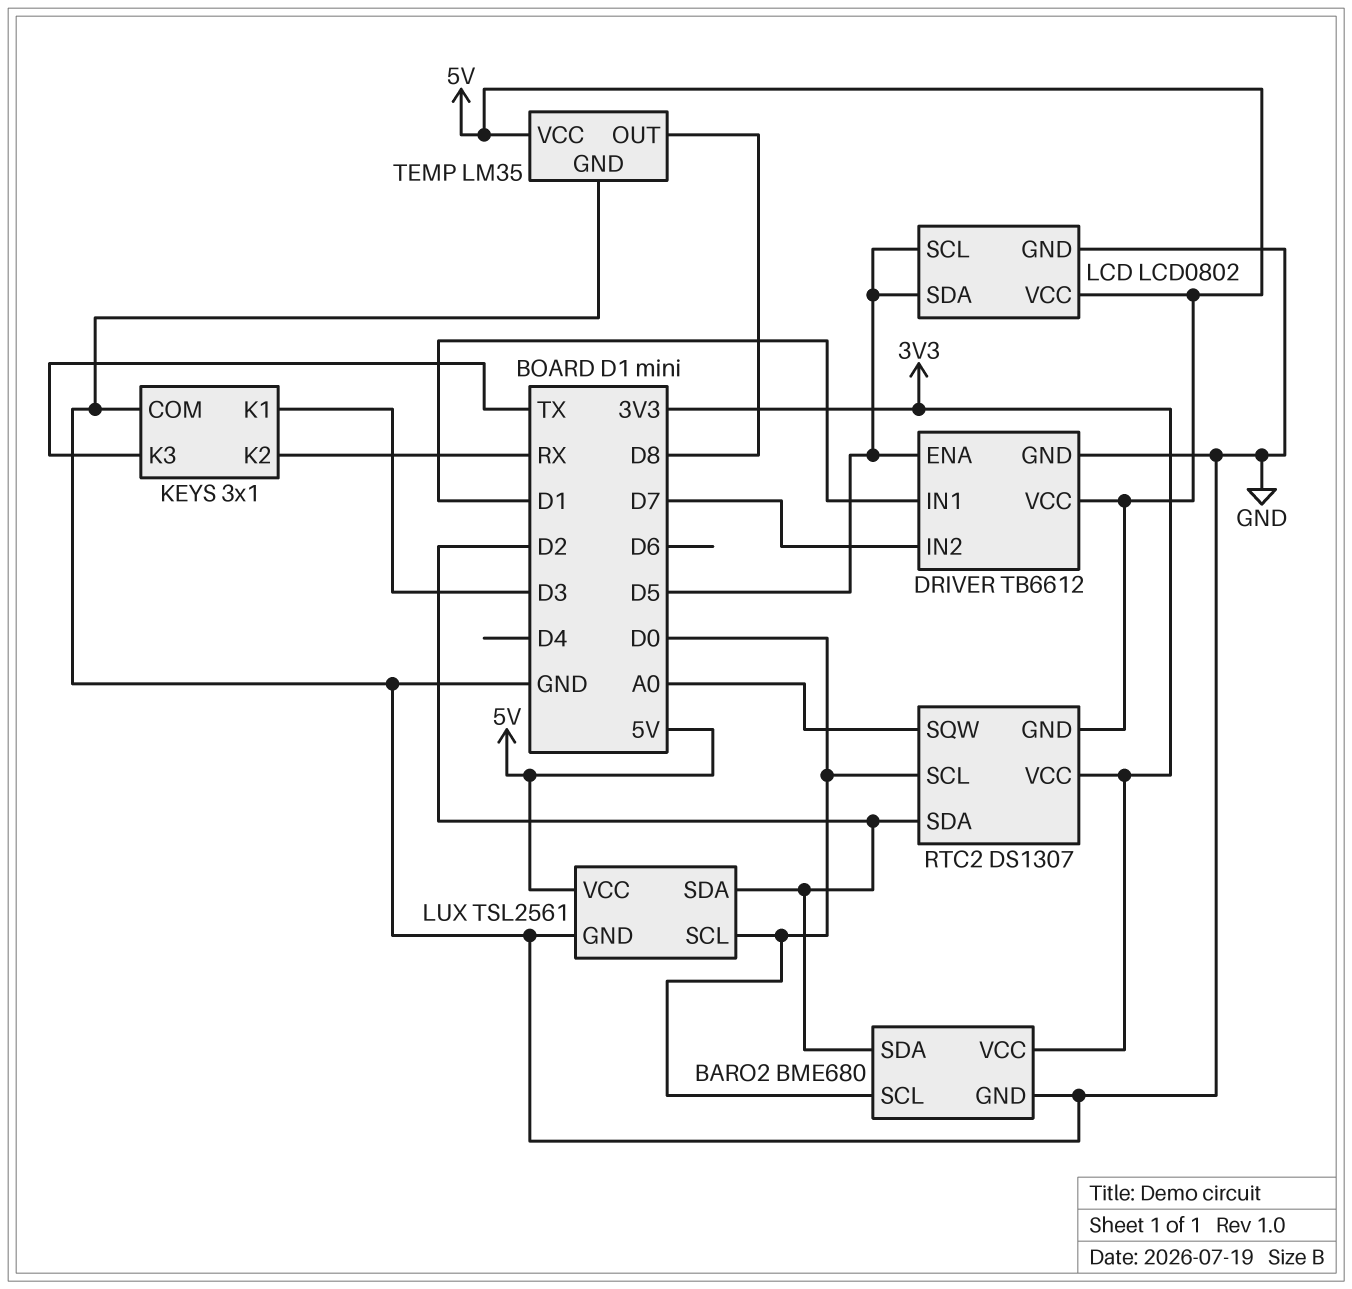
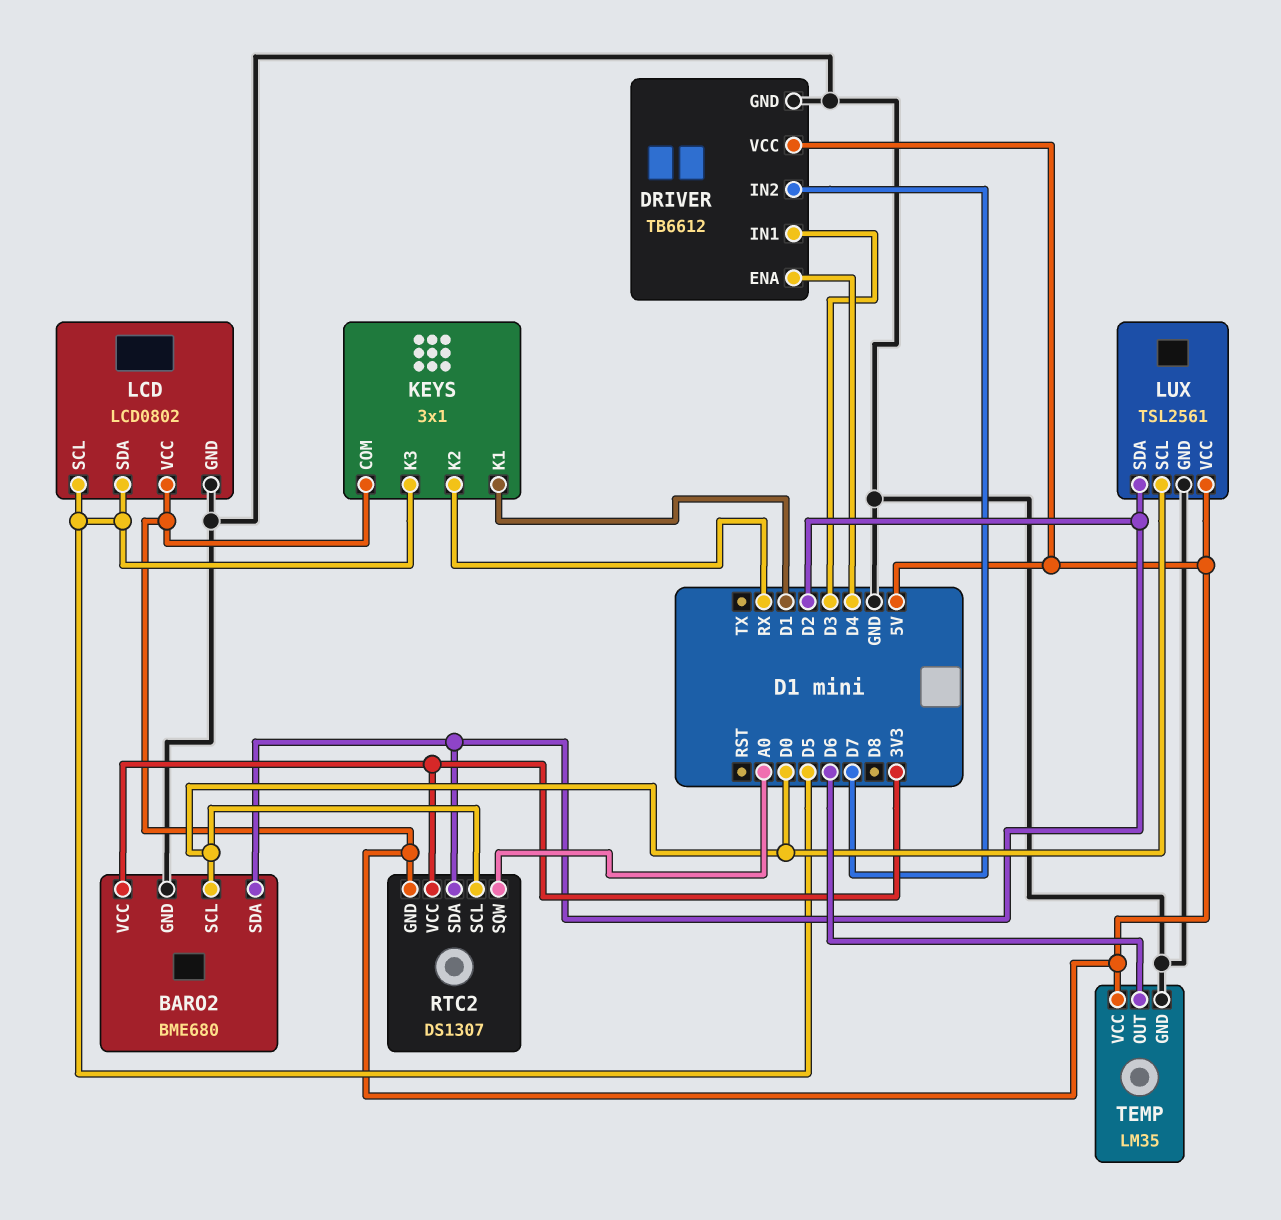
DRIVER pin ENA: D5 -> D4
DRIVER pin IN1: D1 -> D3
KEYS pin COM: GND -> 5V
KEYS pin K1: D3 -> D1
KEYS pin K3: TX -> D5
TEMP pin OUT: D8 -> D6

